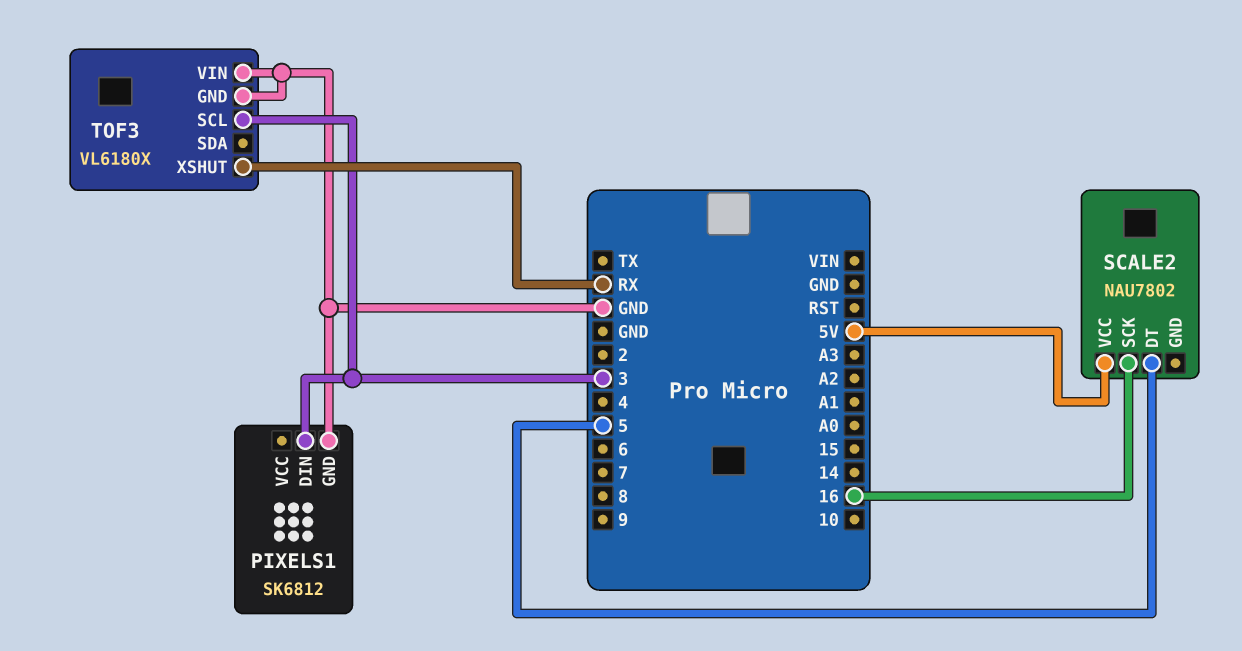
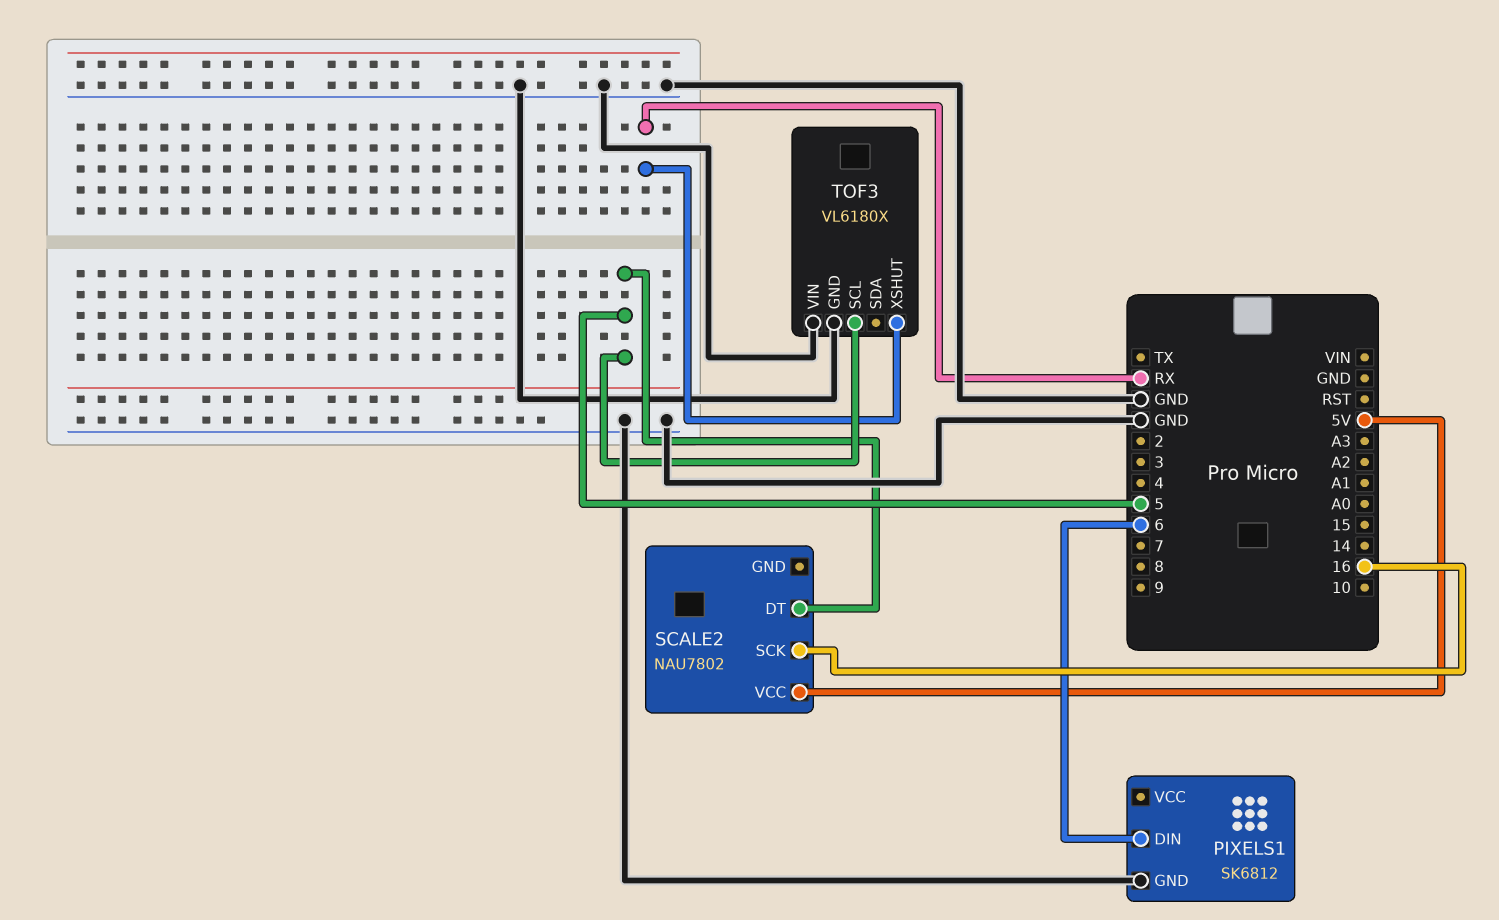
PIXELS1 pin DIN: 3 -> 6
TOF3 pin SCL: 3 -> 5

